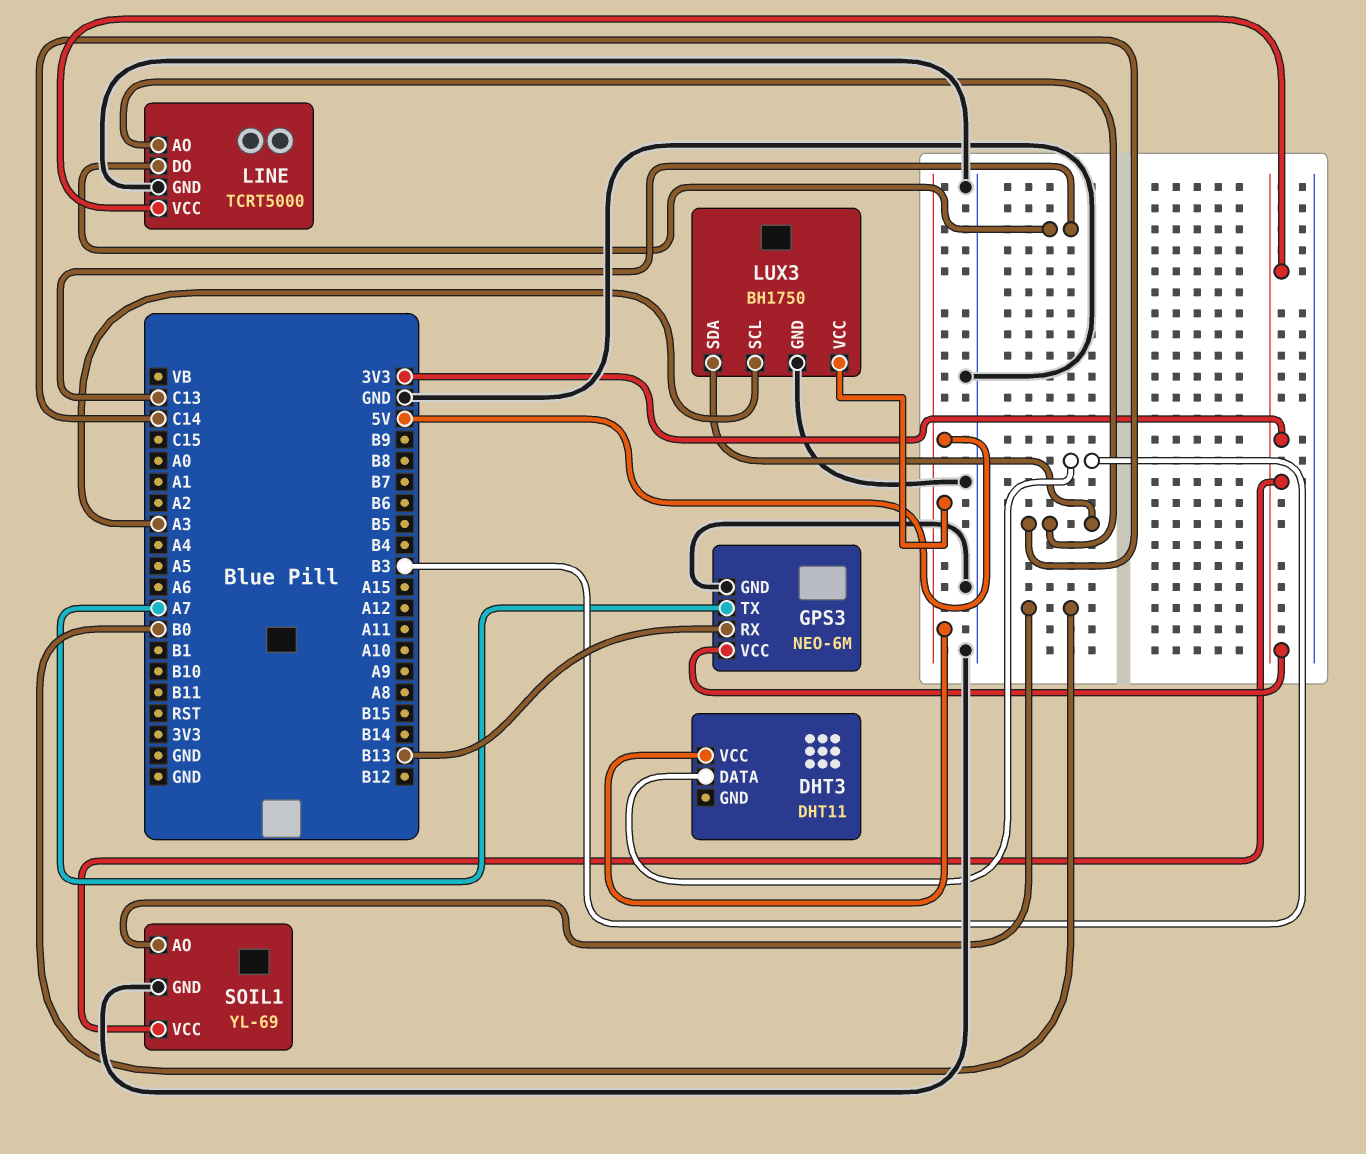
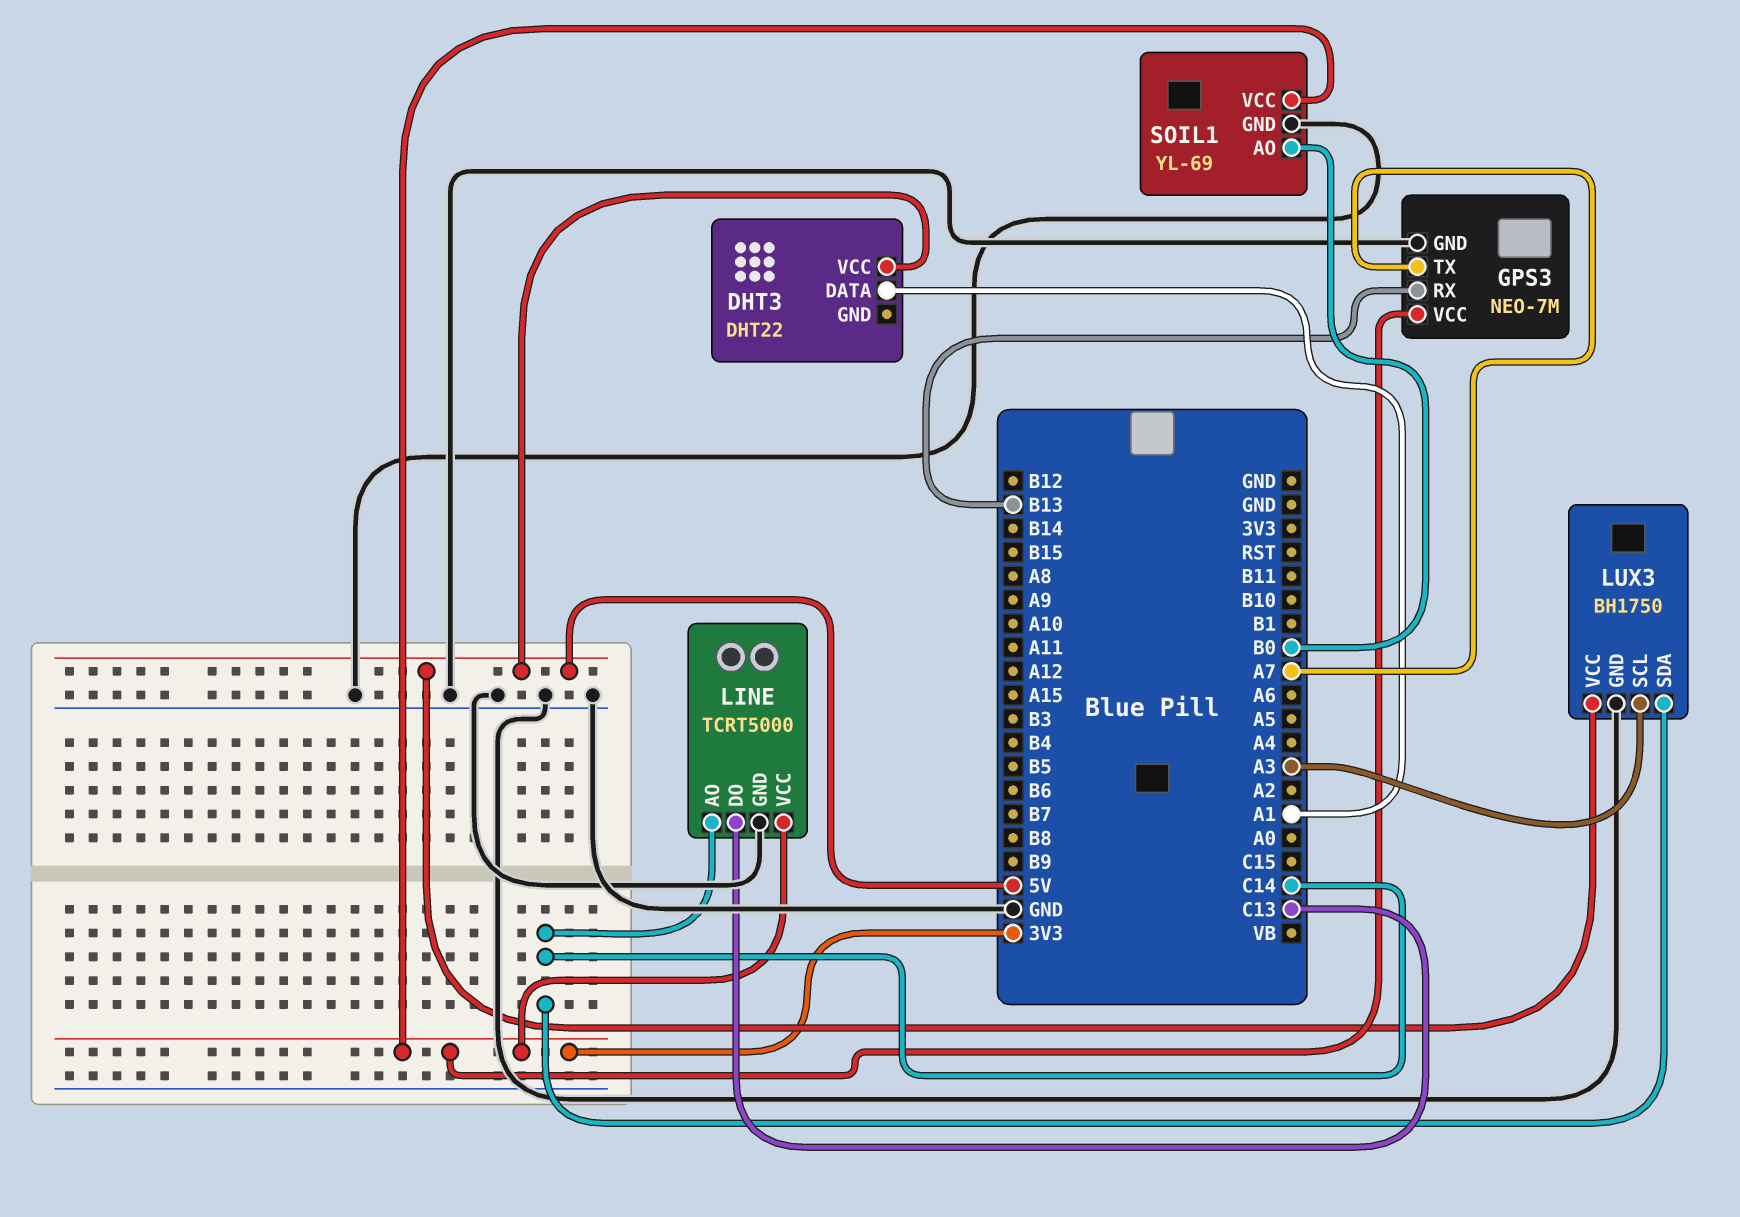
DHT3: DHT11 -> DHT22
DHT3 pin DATA: B3 -> A1
GPS3: NEO-6M -> NEO-7M

